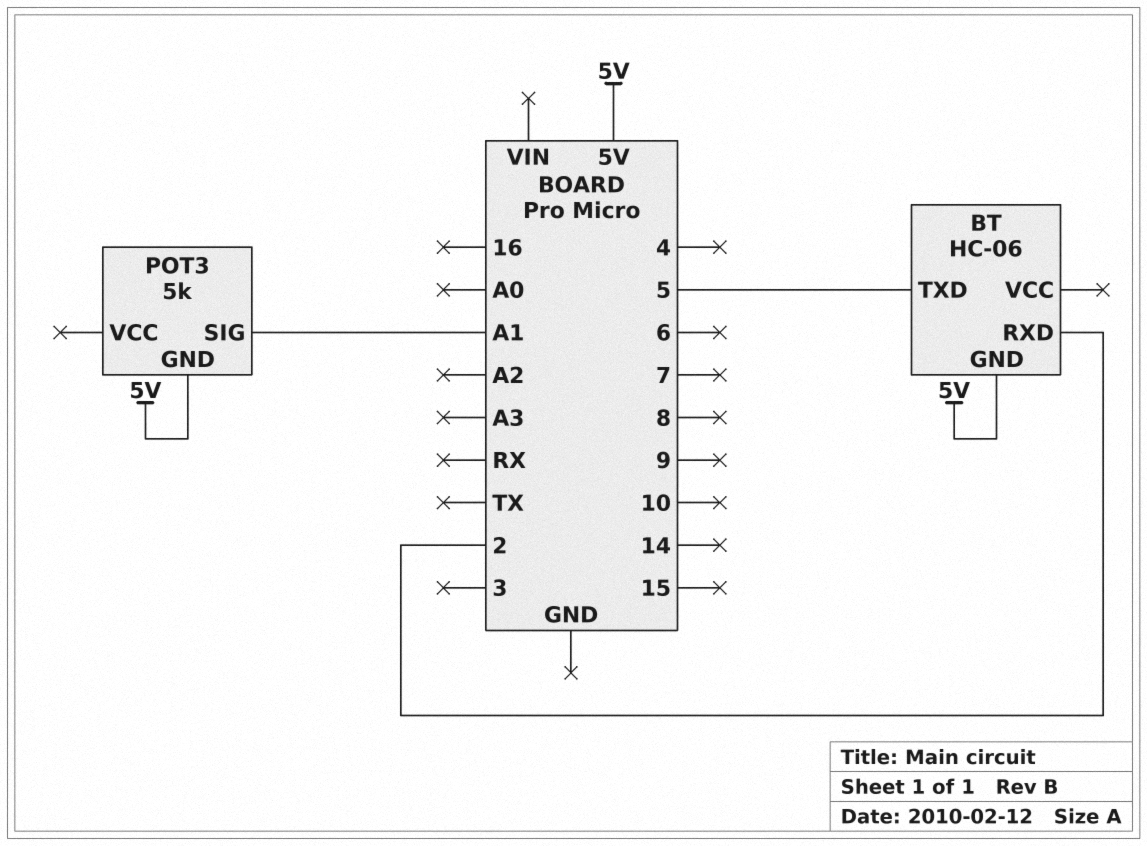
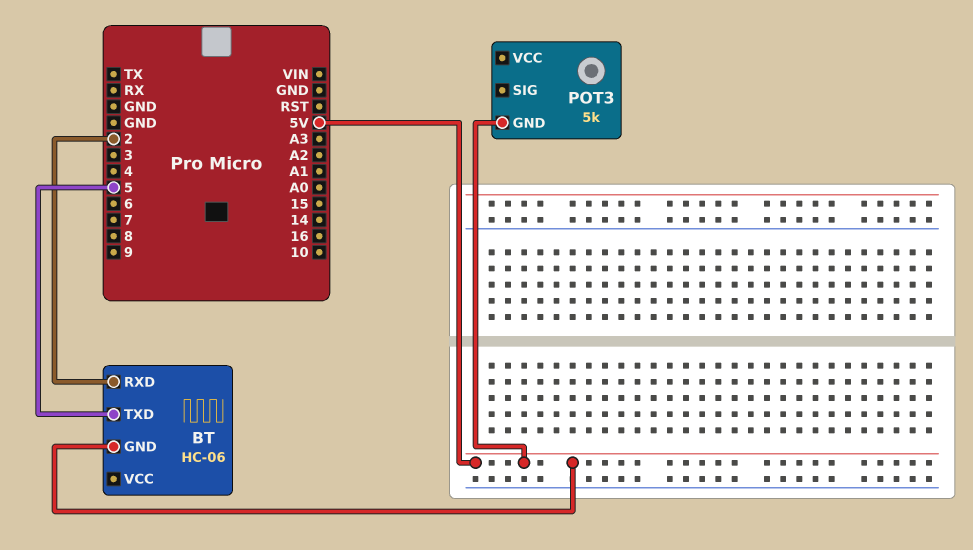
POT3 pin SIG: A1 -> none

